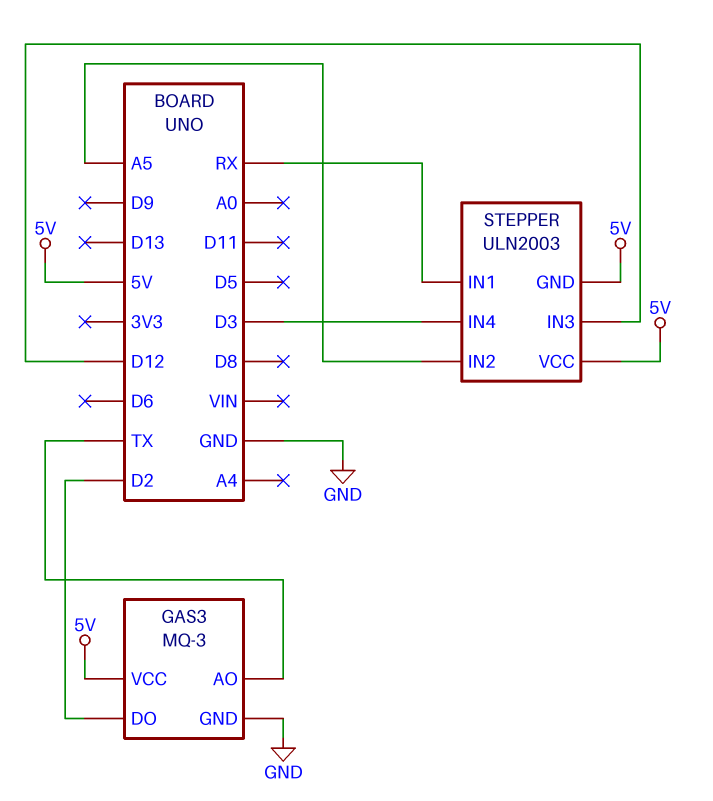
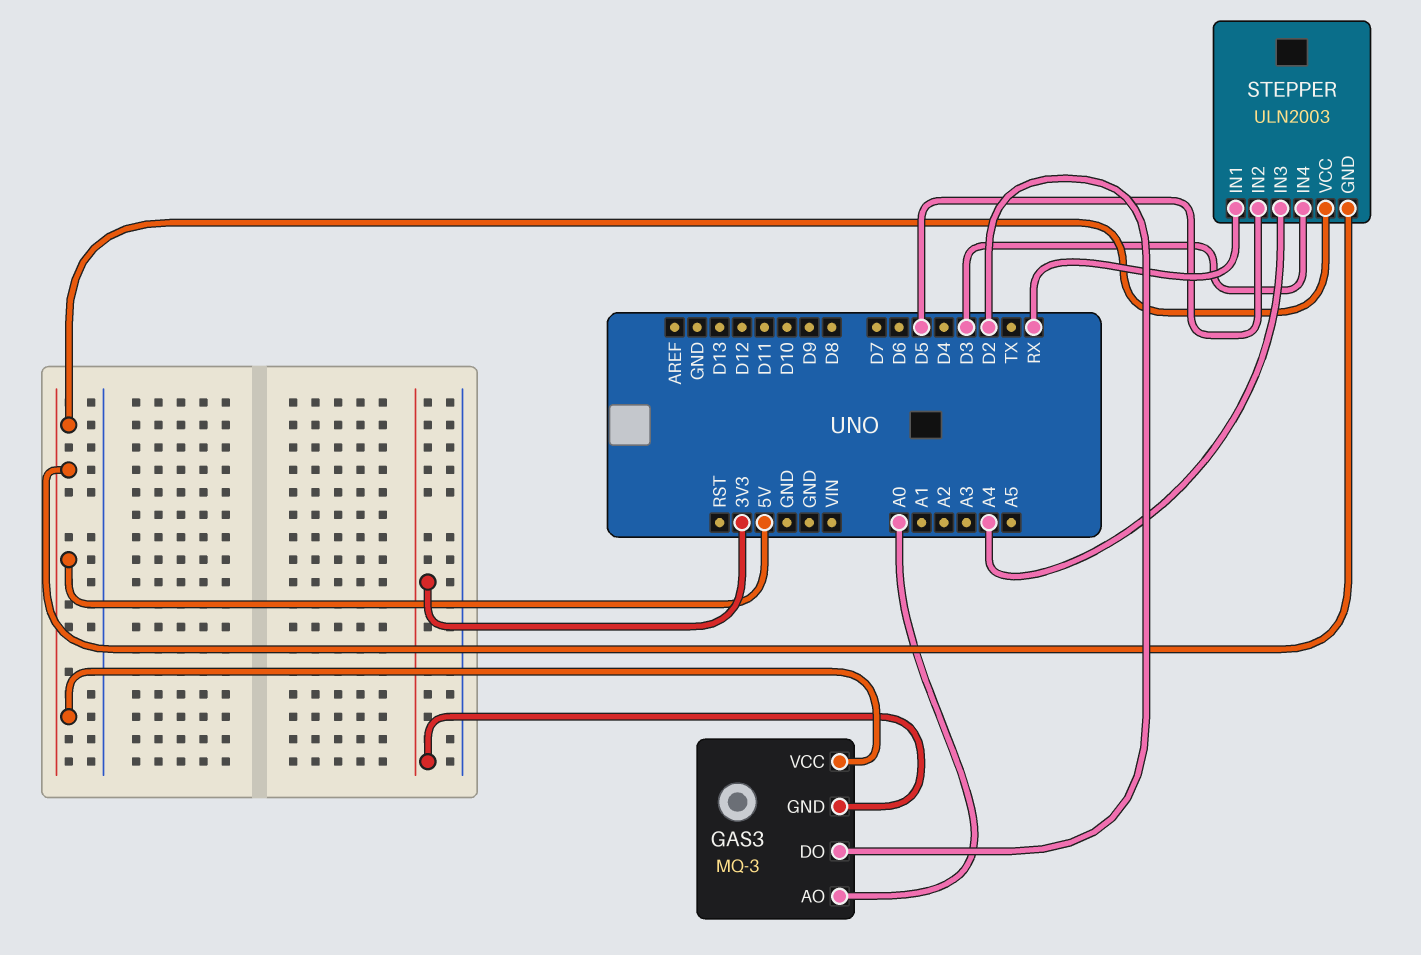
GAS3 pin AO: TX -> A0
GAS3 pin GND: GND -> 3V3
STEPPER pin IN2: A5 -> D5
STEPPER pin IN3: D12 -> A4

